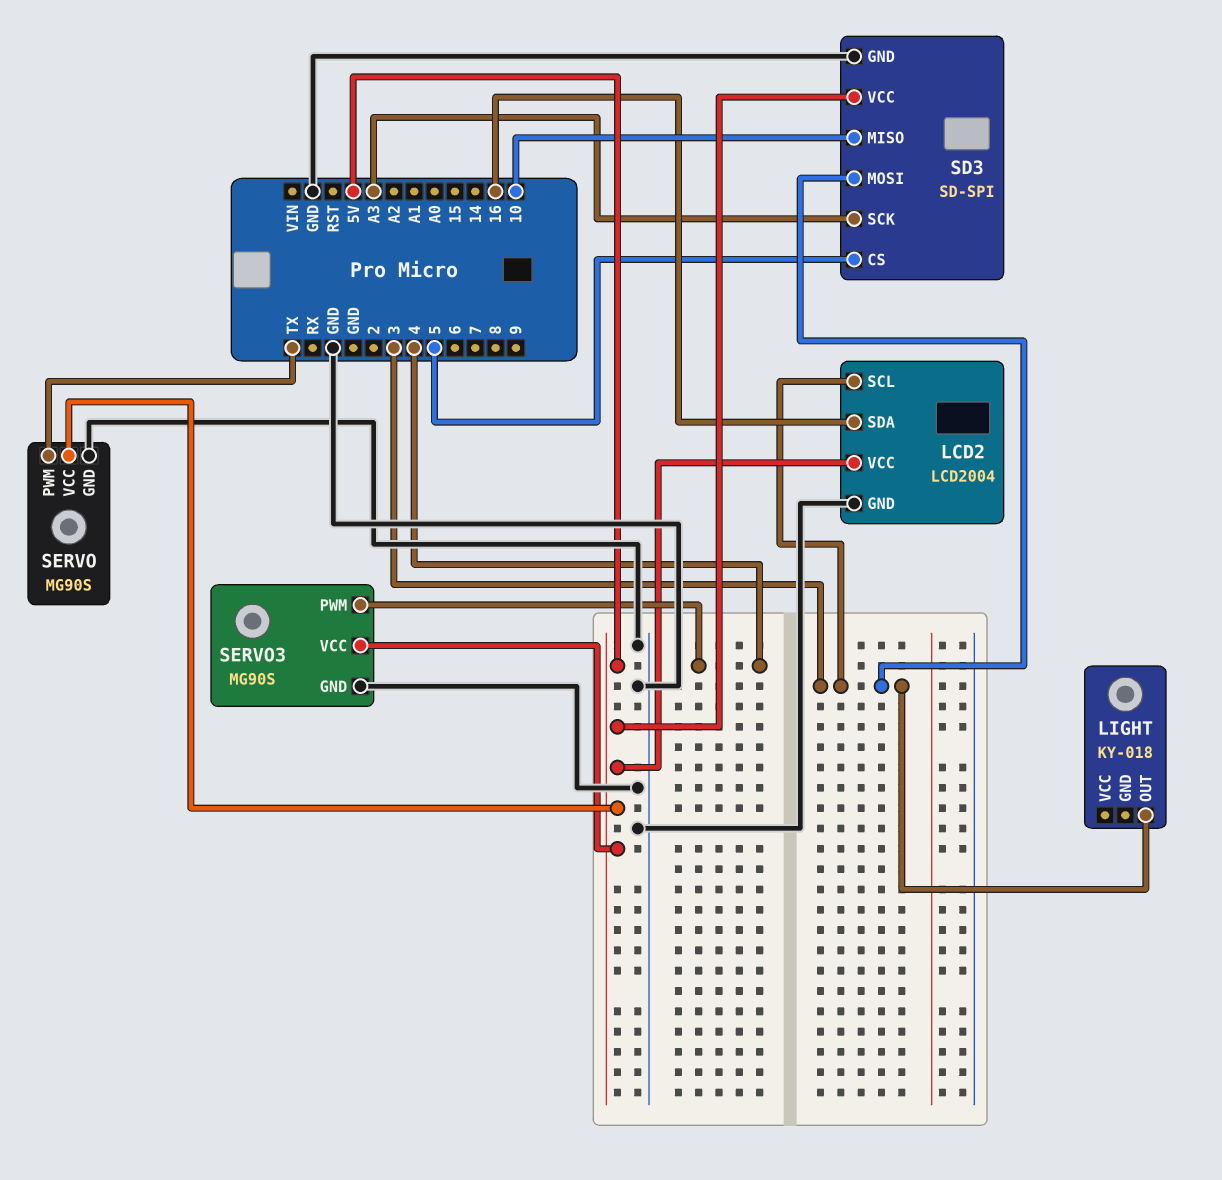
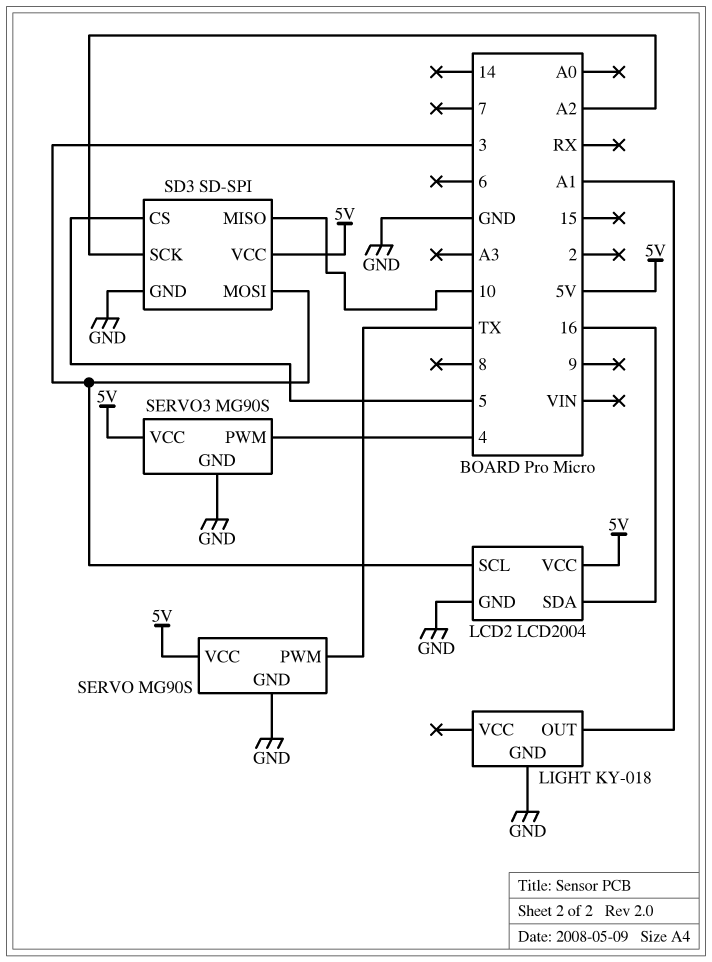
LIGHT pin GND: none -> GND
LIGHT pin OUT: 3 -> A1
SD3 pin SCK: A3 -> A2

